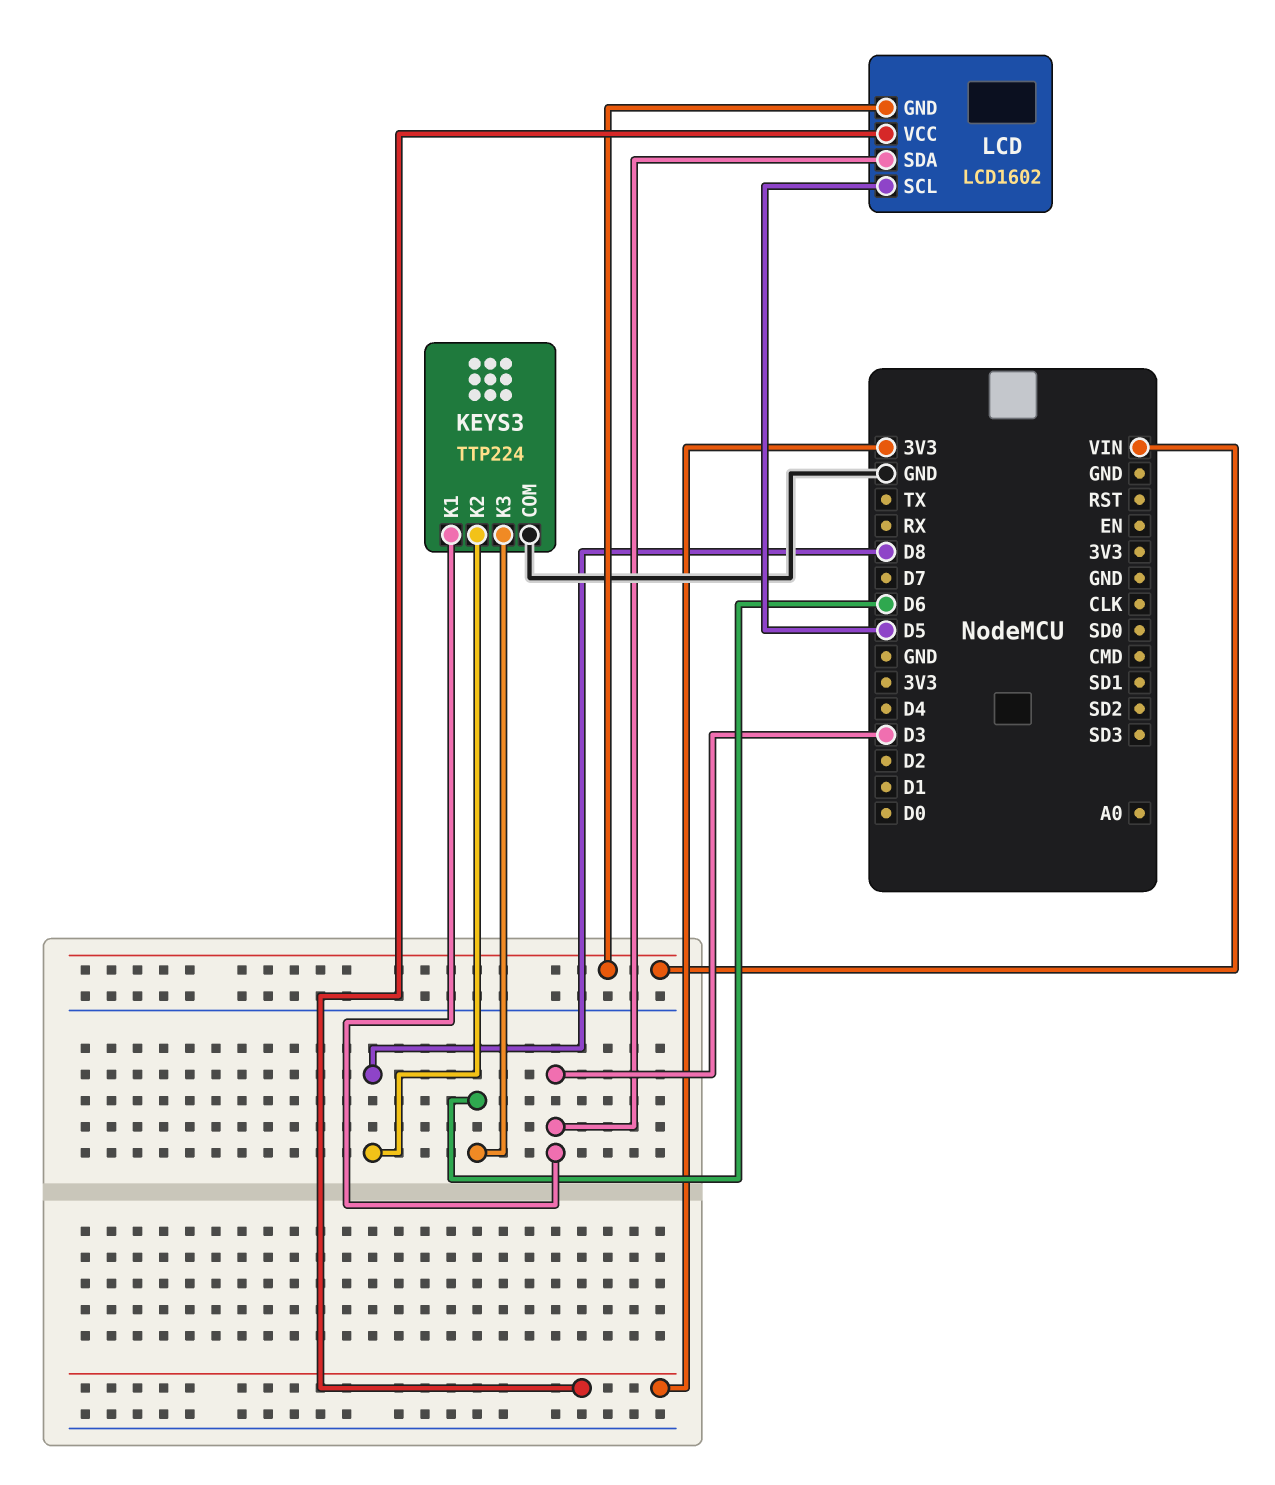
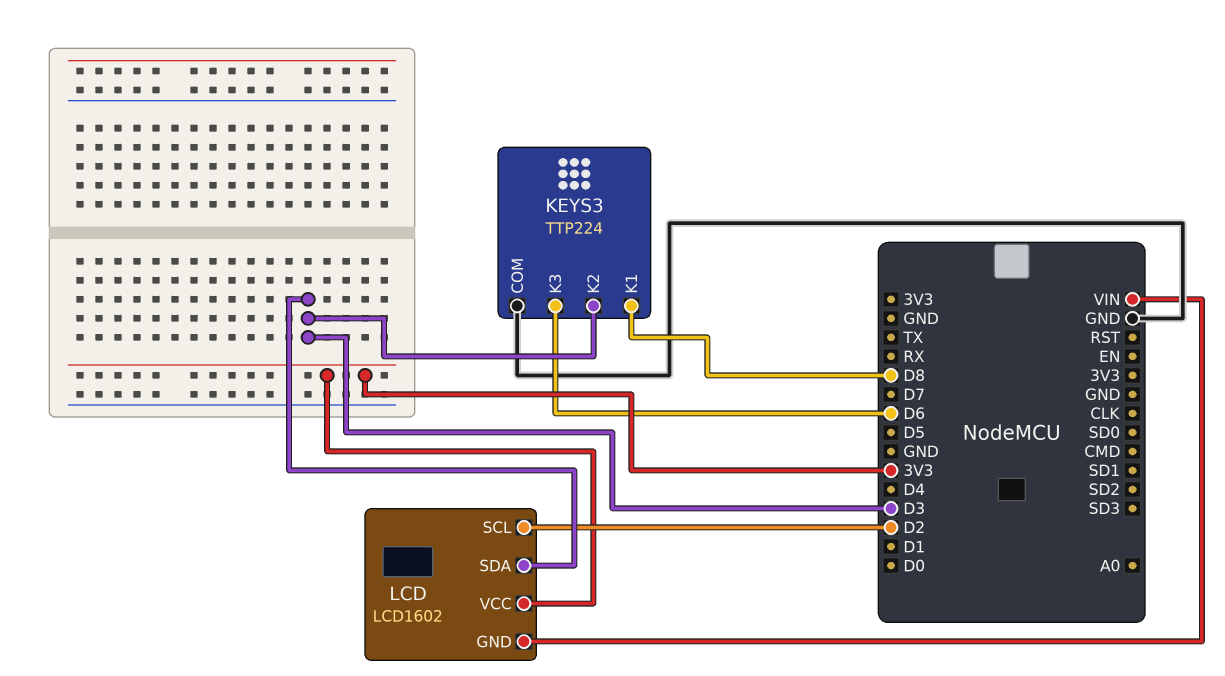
KEYS3 pin K1: D3 -> D8
KEYS3 pin K2: D8 -> D3
LCD pin SCL: D5 -> D2

